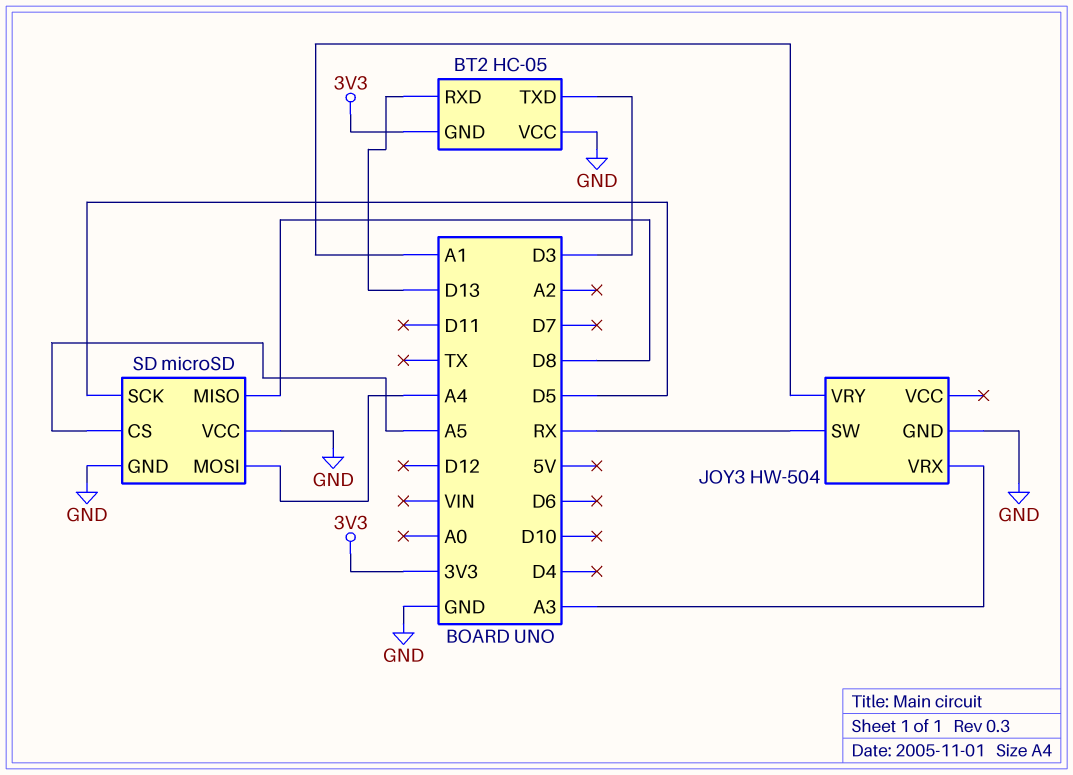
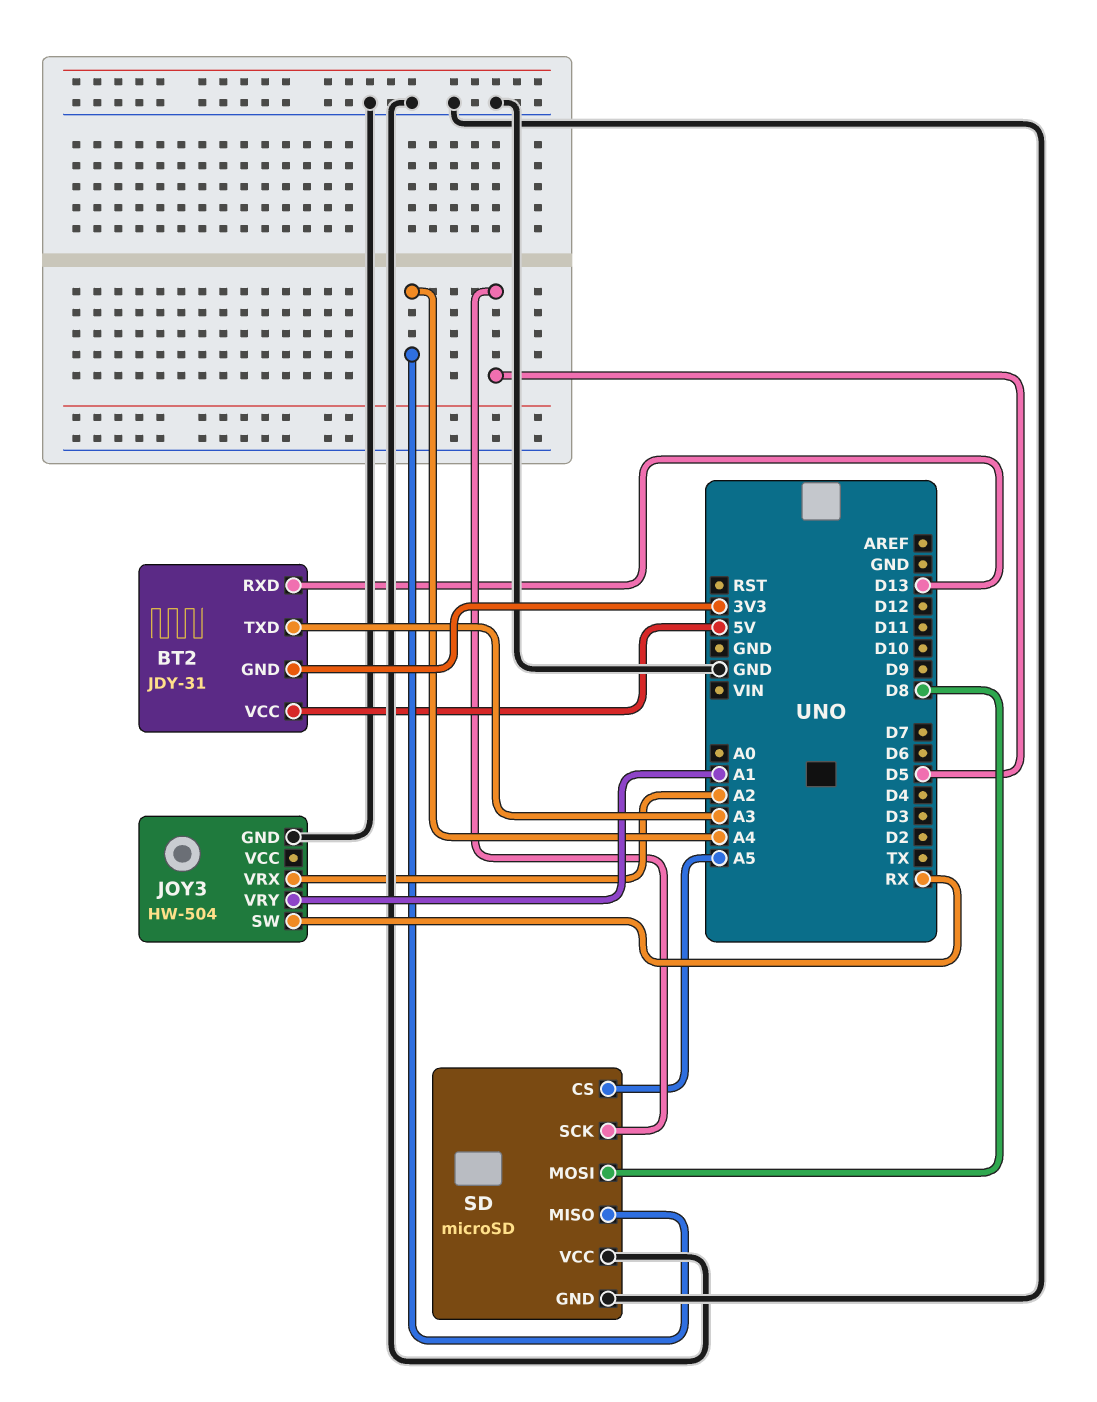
BT2: HC-05 -> JDY-31
BT2 pin TXD: D3 -> A3
BT2 pin VCC: GND -> 5V
JOY3 pin VRX: A3 -> A2
SD pin MISO: D8 -> A4
SD pin MOSI: A4 -> D8

